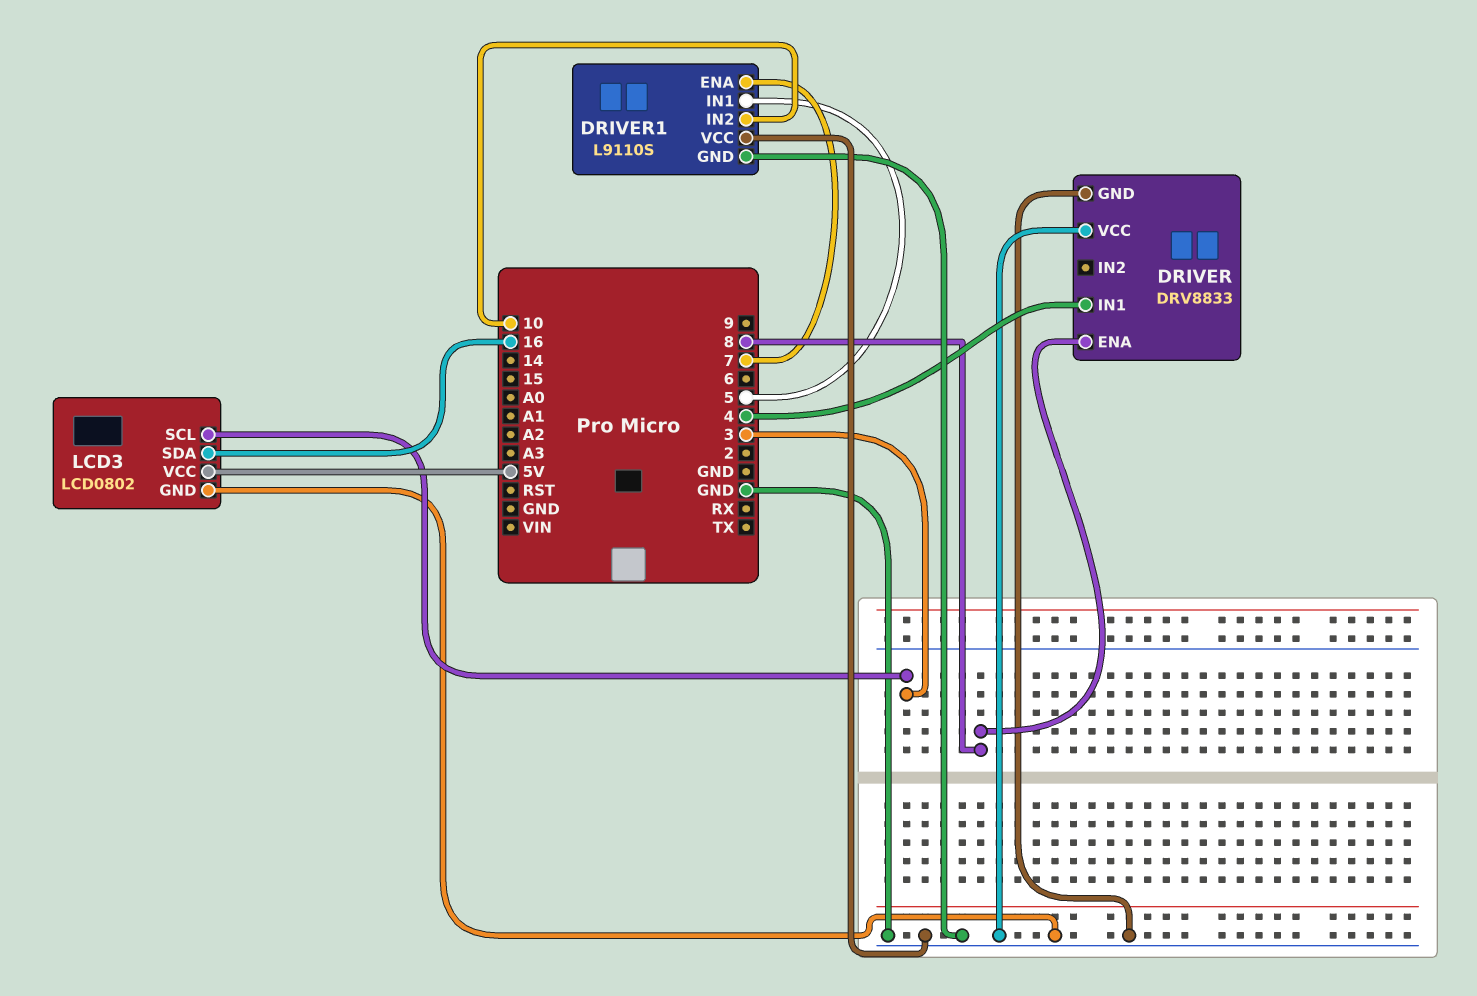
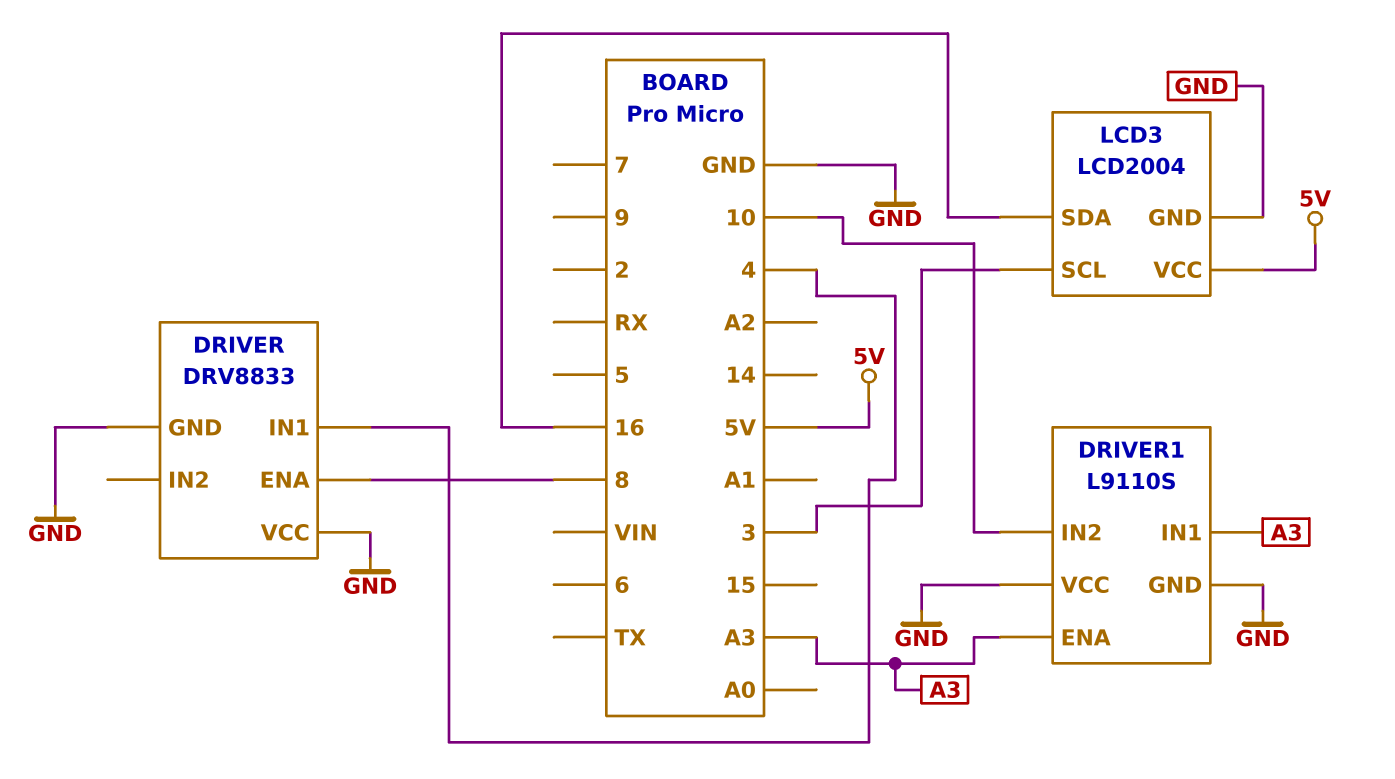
DRIVER1 pin ENA: 7 -> A3
DRIVER1 pin IN1: 5 -> A3
LCD3: LCD0802 -> LCD2004

